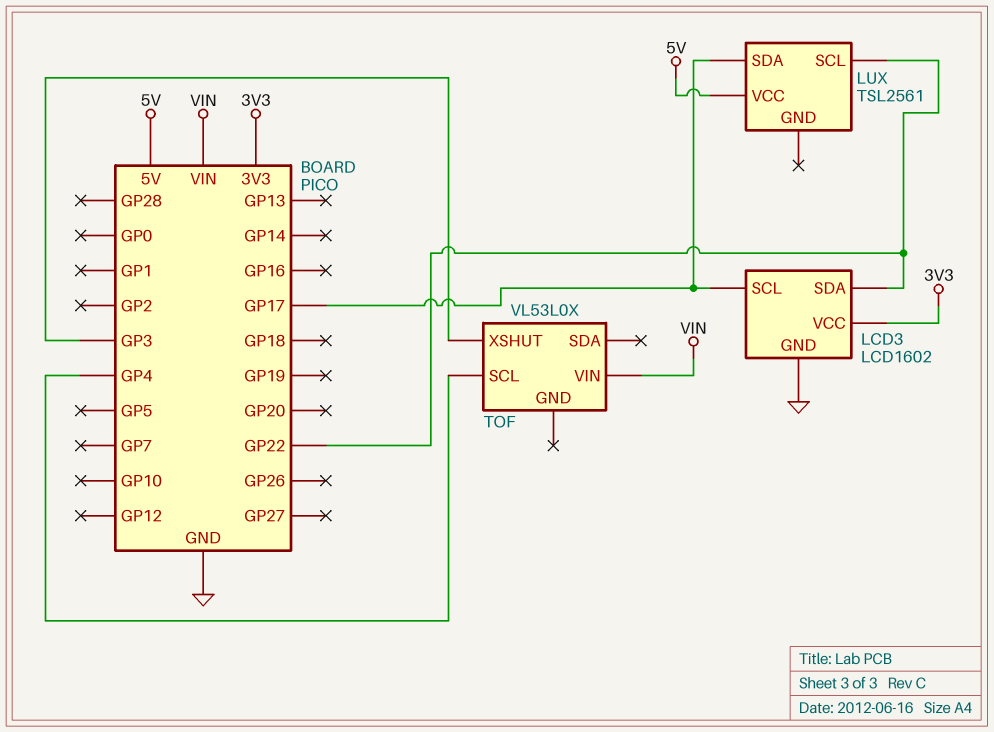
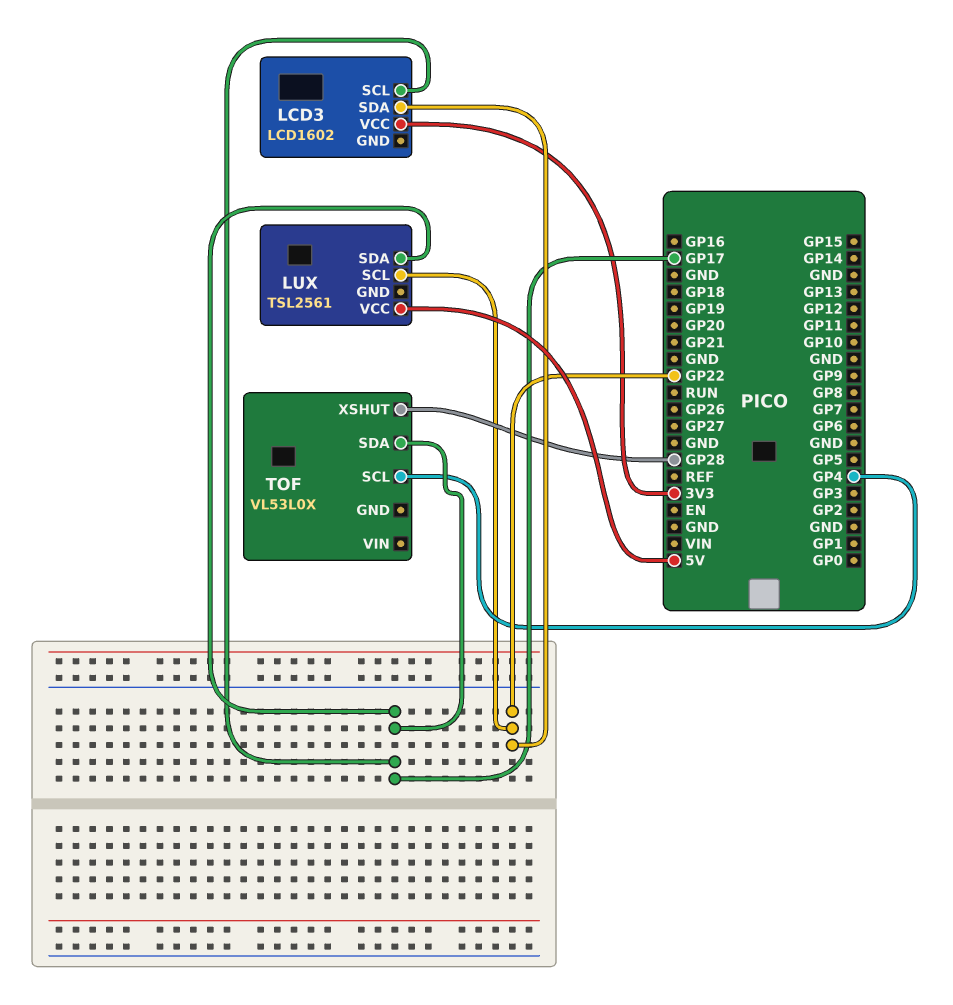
LCD3 pin GND: GND -> none
TOF pin SDA: none -> GP17
TOF pin VIN: VIN -> none
TOF pin XSHUT: GP3 -> GP28

